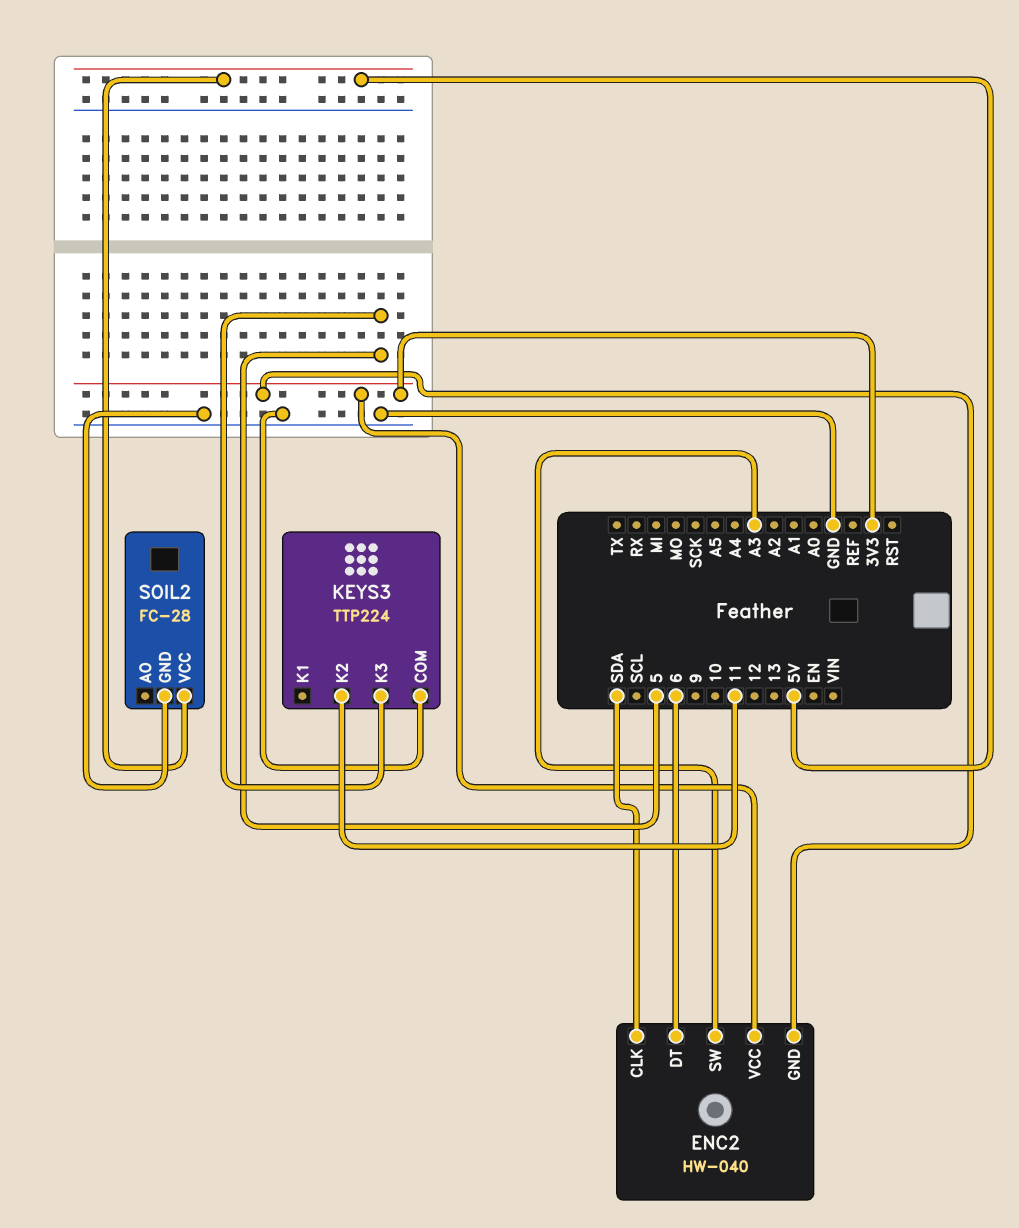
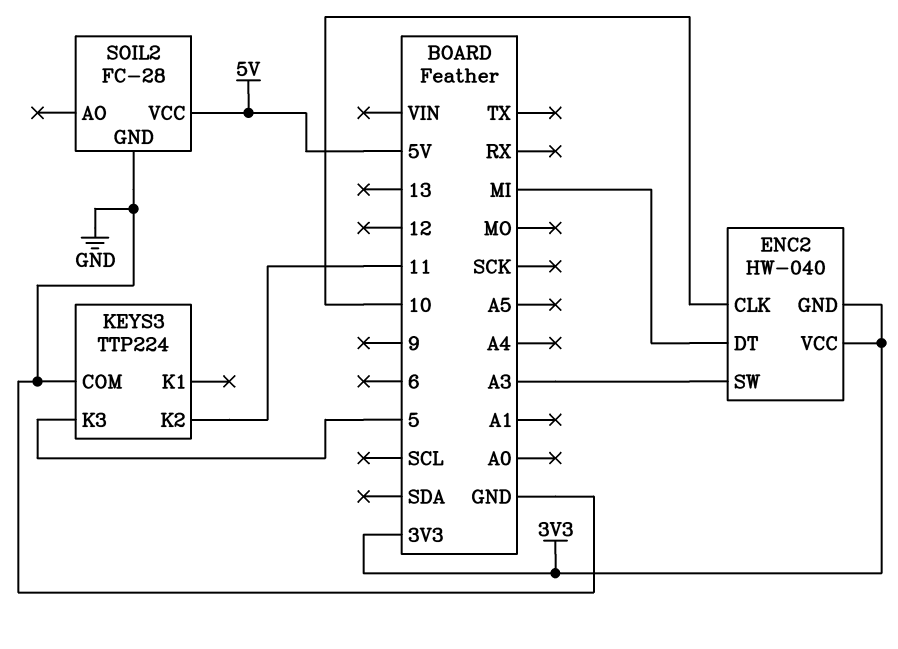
ENC2 pin CLK: SDA -> 10
ENC2 pin DT: 6 -> MI

